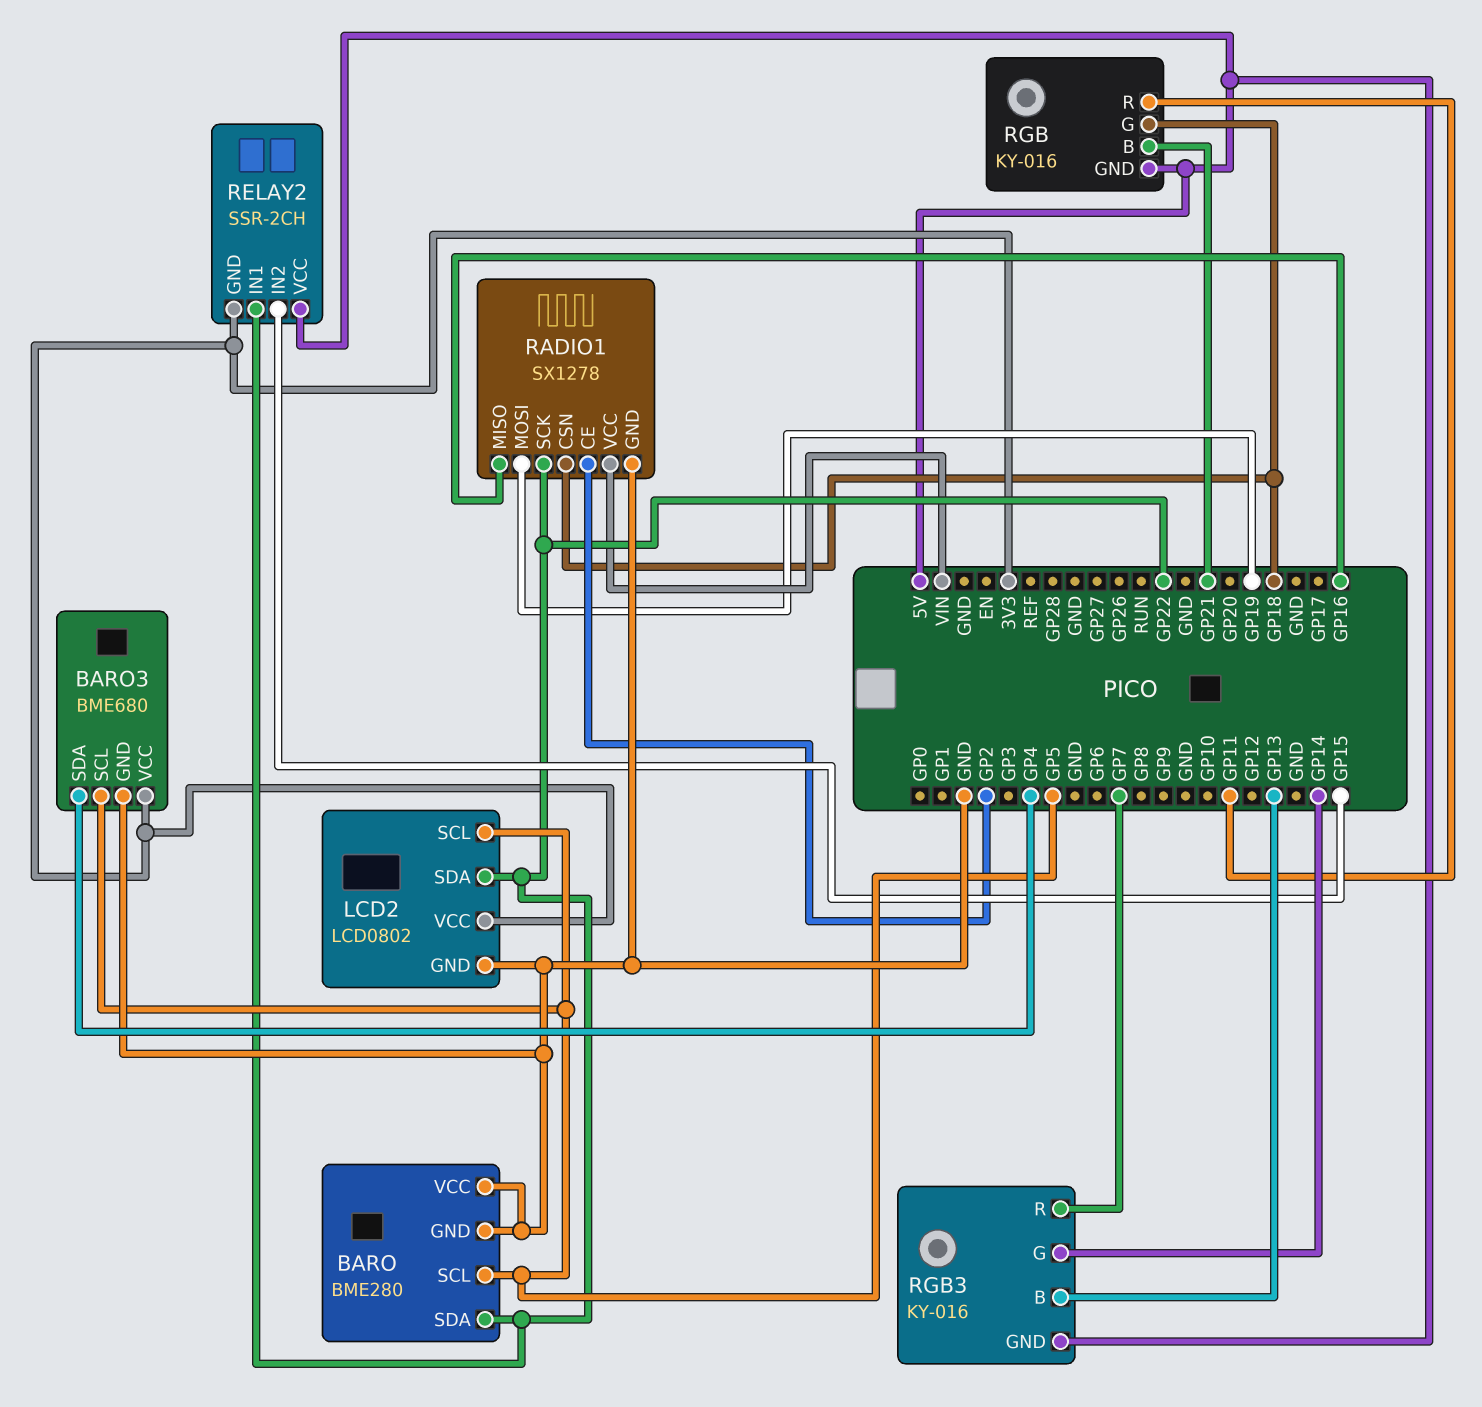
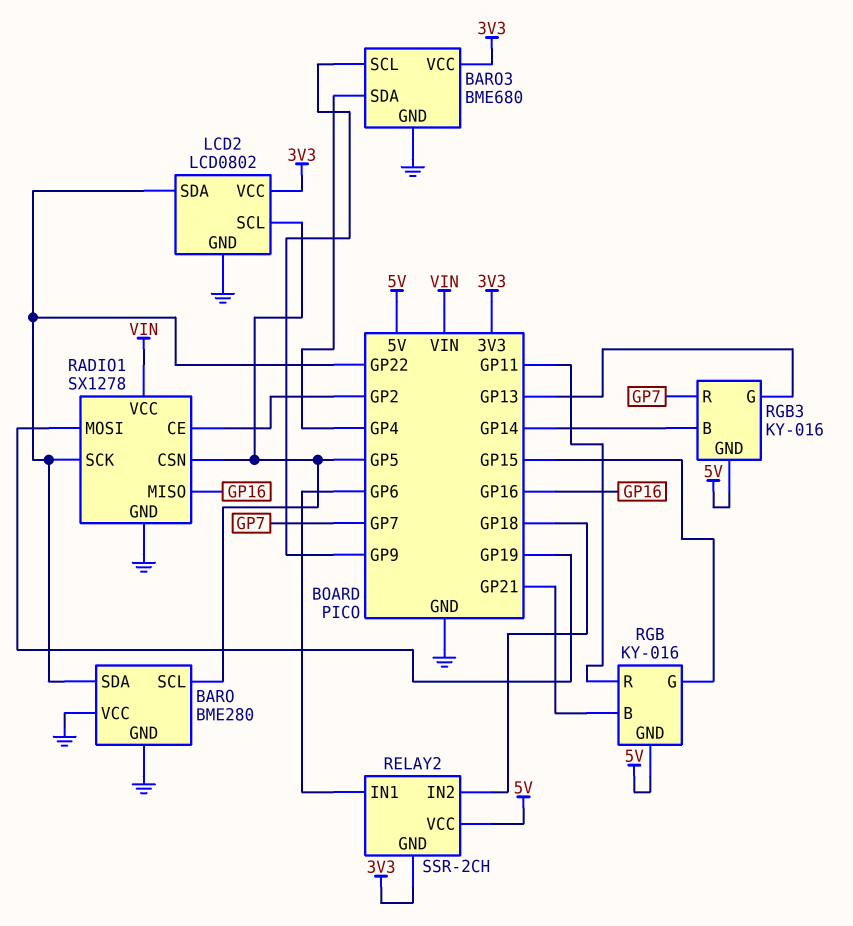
BARO3 pin SCL: GP5 -> GP9
RADIO1 pin CSN: GP18 -> GP5
RELAY2 pin IN1: GP22 -> GP6
RELAY2 pin IN2: GP15 -> GP18
RGB pin G: GP18 -> GP15
RGB3 pin B: GP13 -> GP14
RGB3 pin G: GP14 -> GP13

